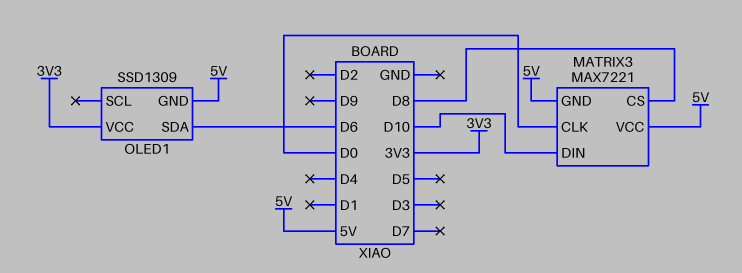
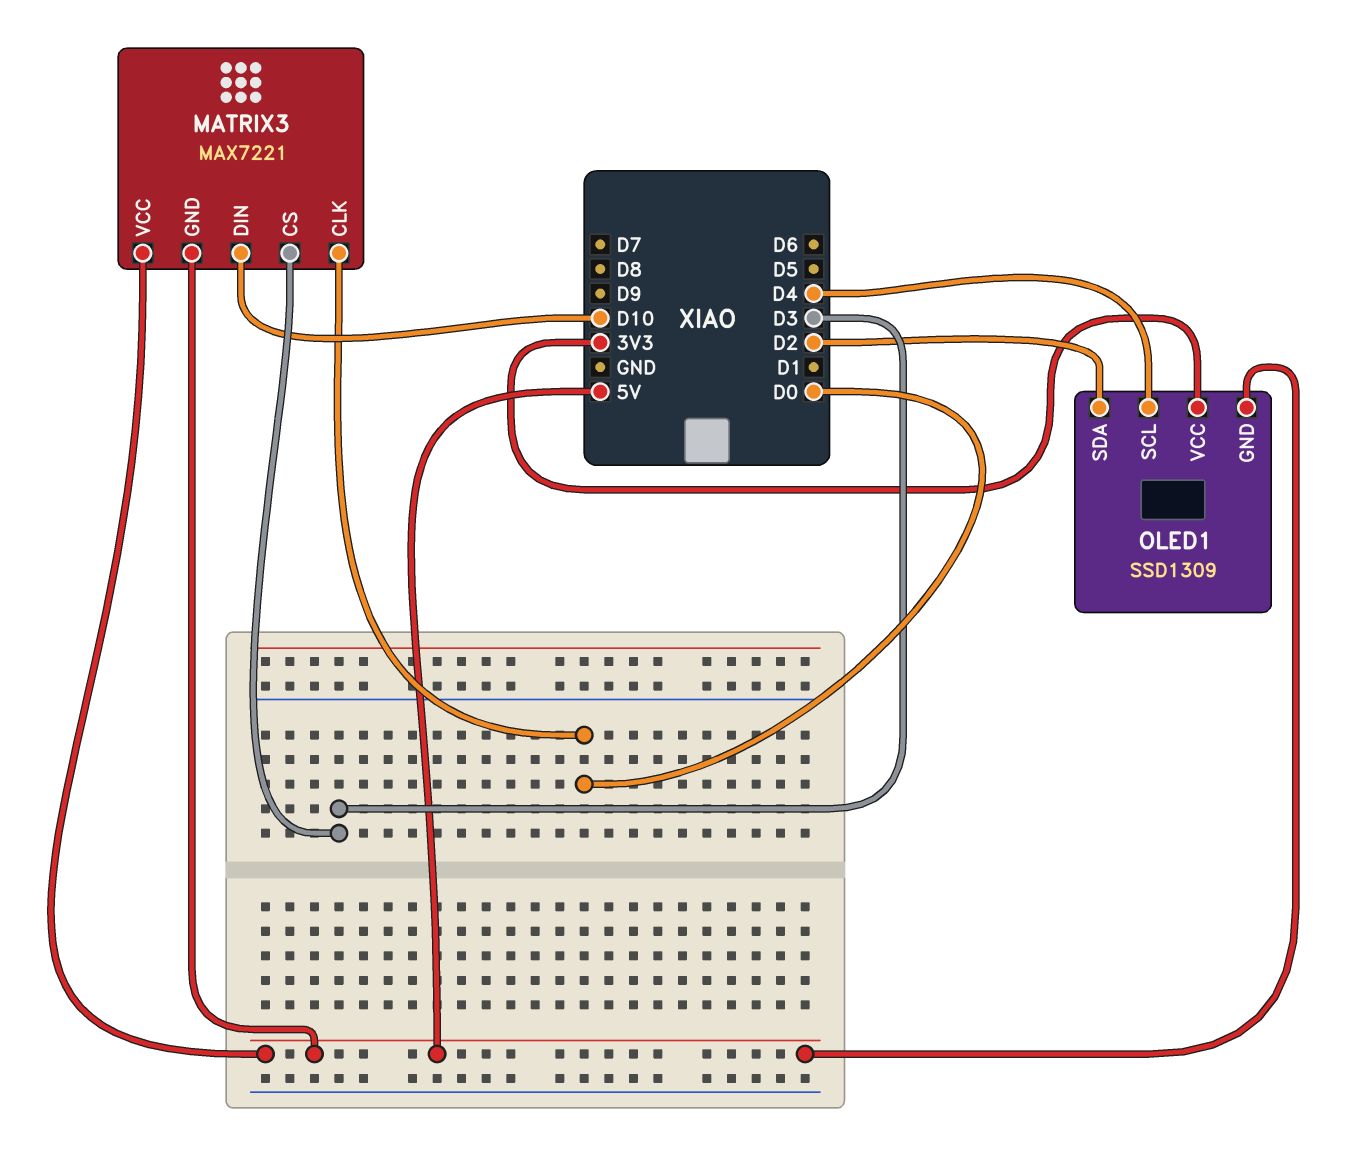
MATRIX3 pin CS: D8 -> D3
OLED1 pin SCL: none -> D4
OLED1 pin SDA: D6 -> D2

